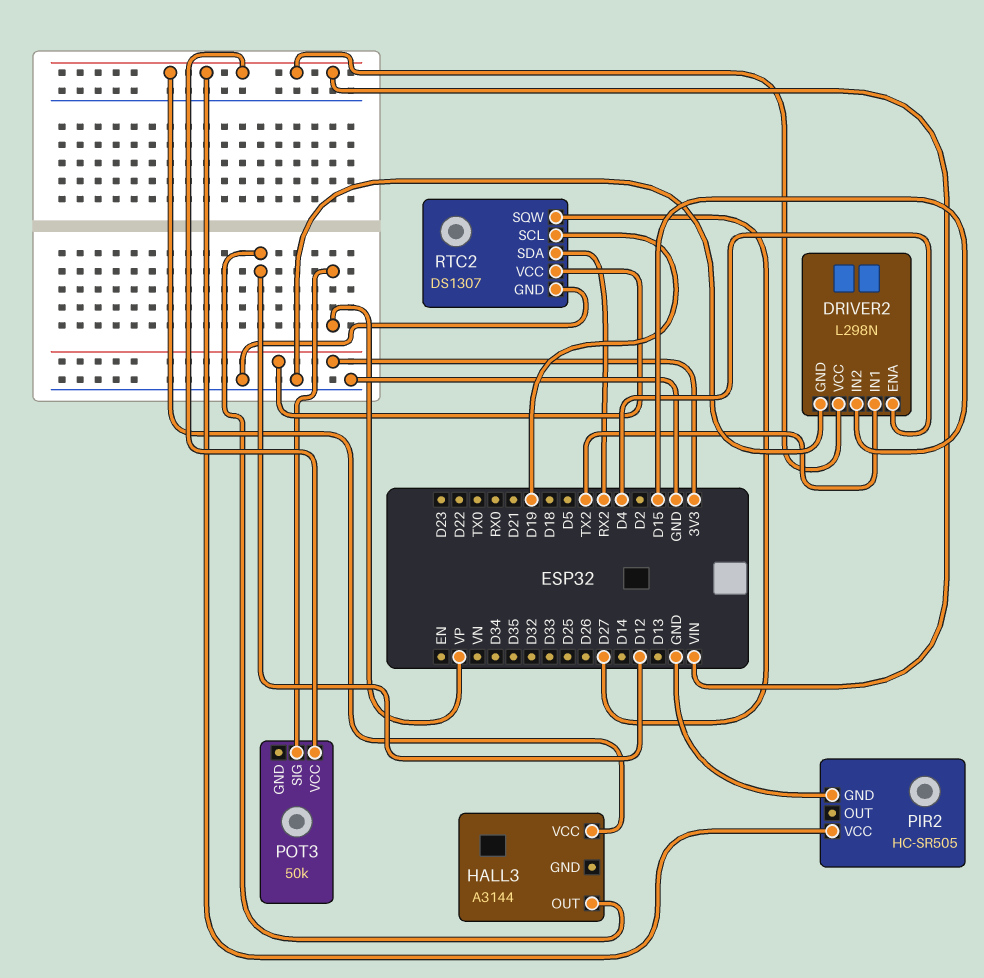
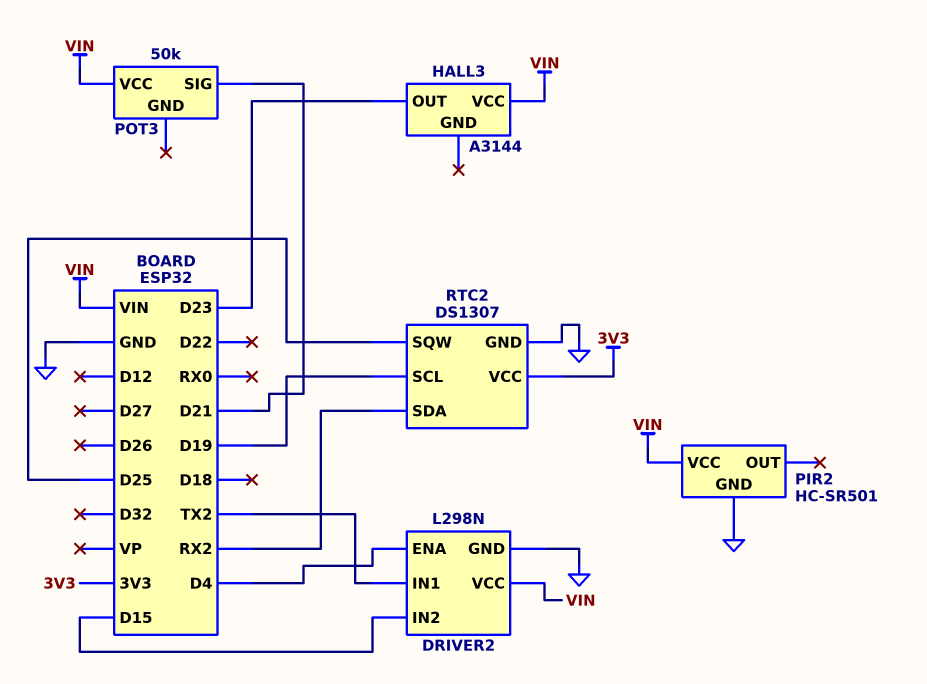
HALL3 pin OUT: D12 -> D23
PIR2: HC-SR505 -> HC-SR501
POT3 pin SIG: VP -> D21
RTC2 pin SQW: D27 -> D25

